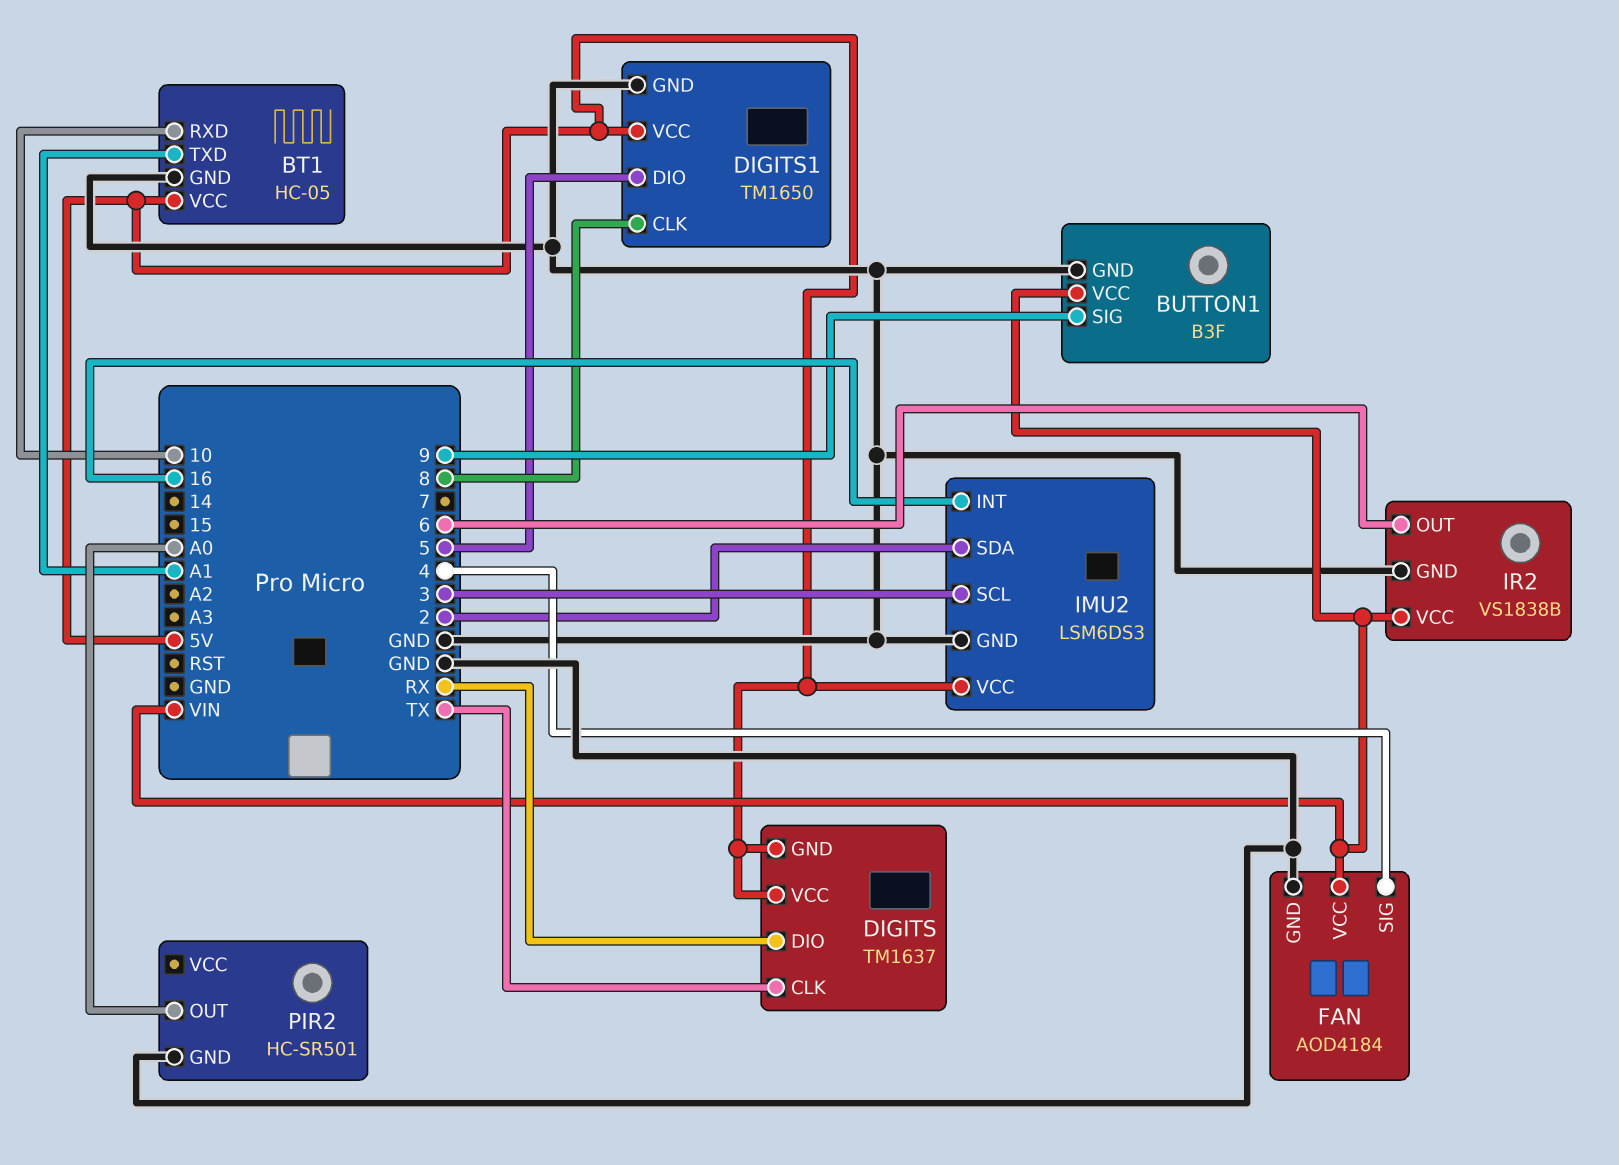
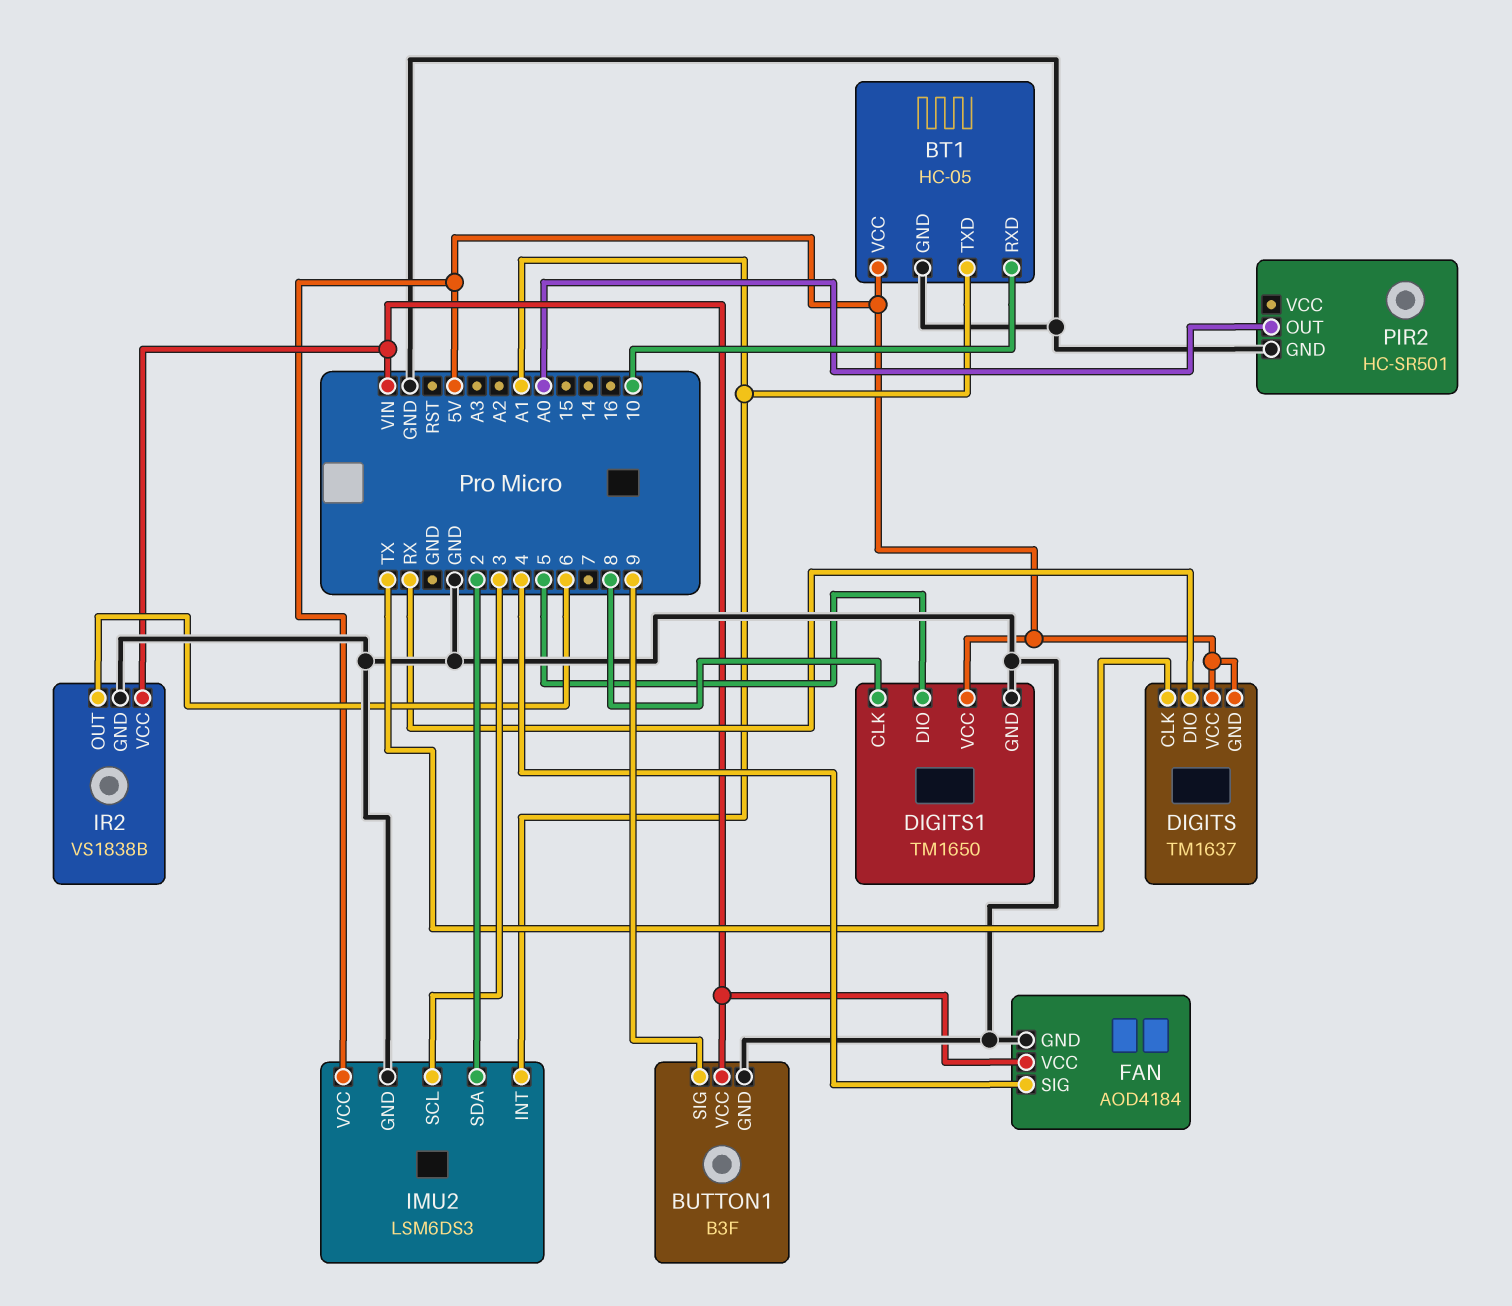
IMU2 pin INT: 16 -> A1

